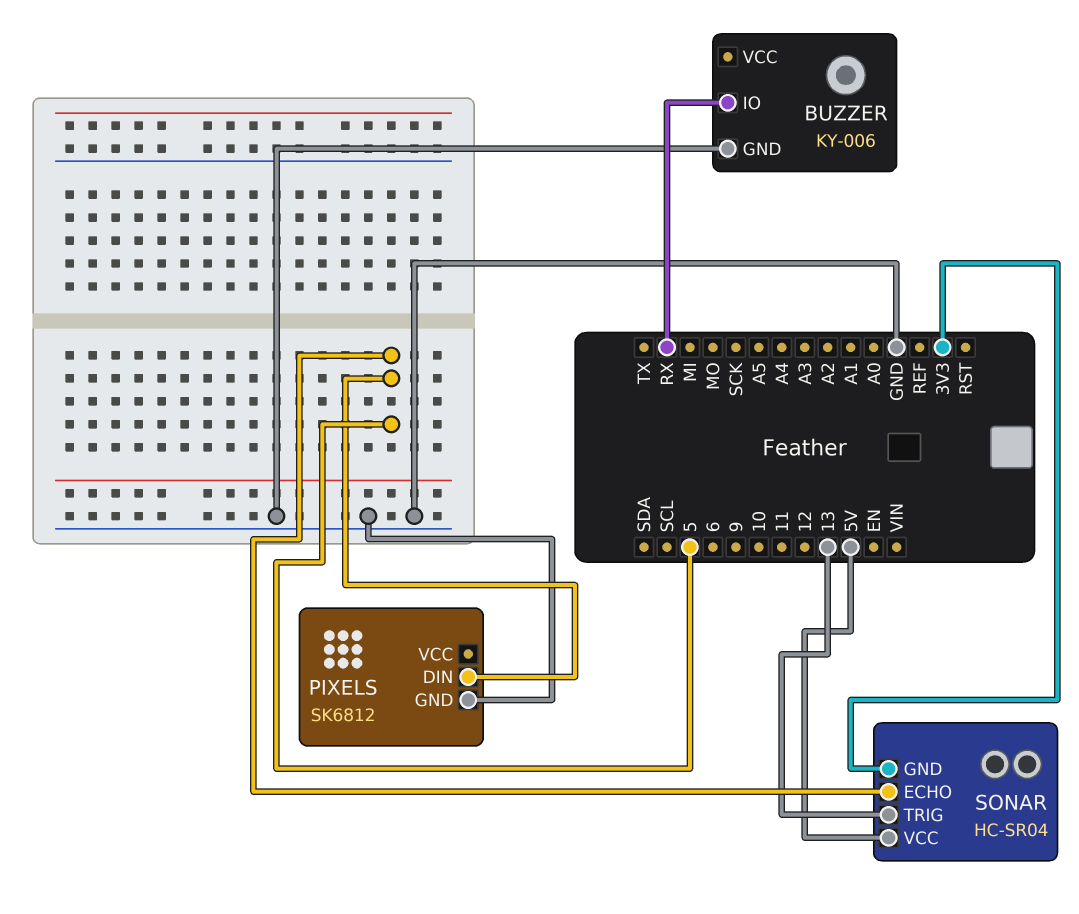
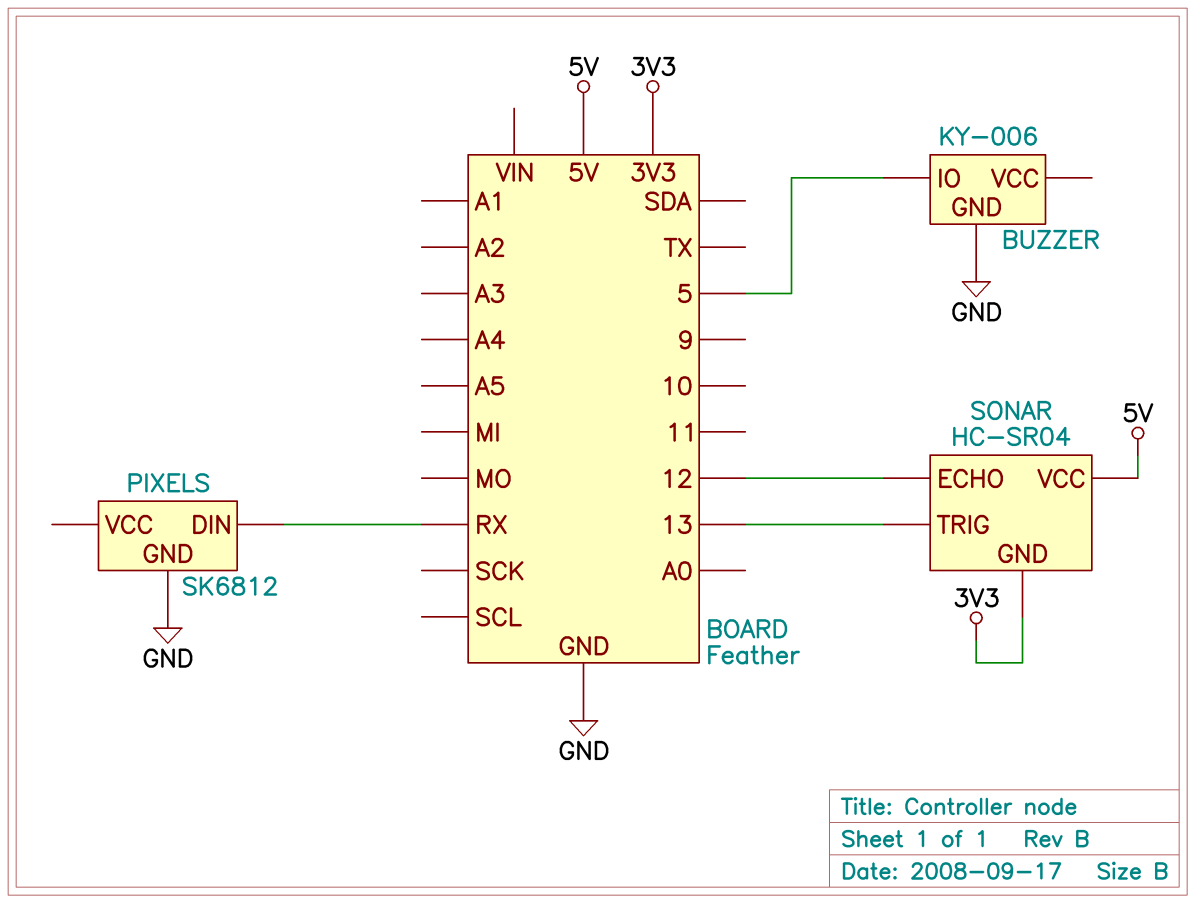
BUZZER pin IO: RX -> 5
PIXELS pin DIN: 5 -> RX
SONAR pin ECHO: 5 -> 12

